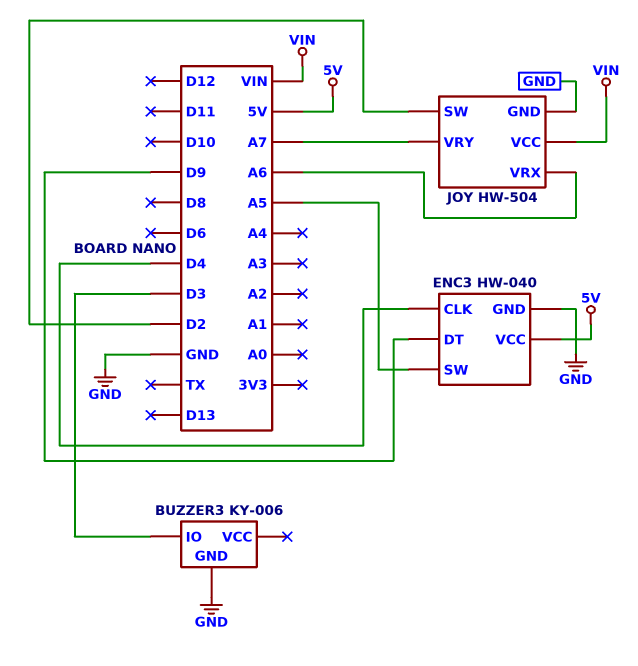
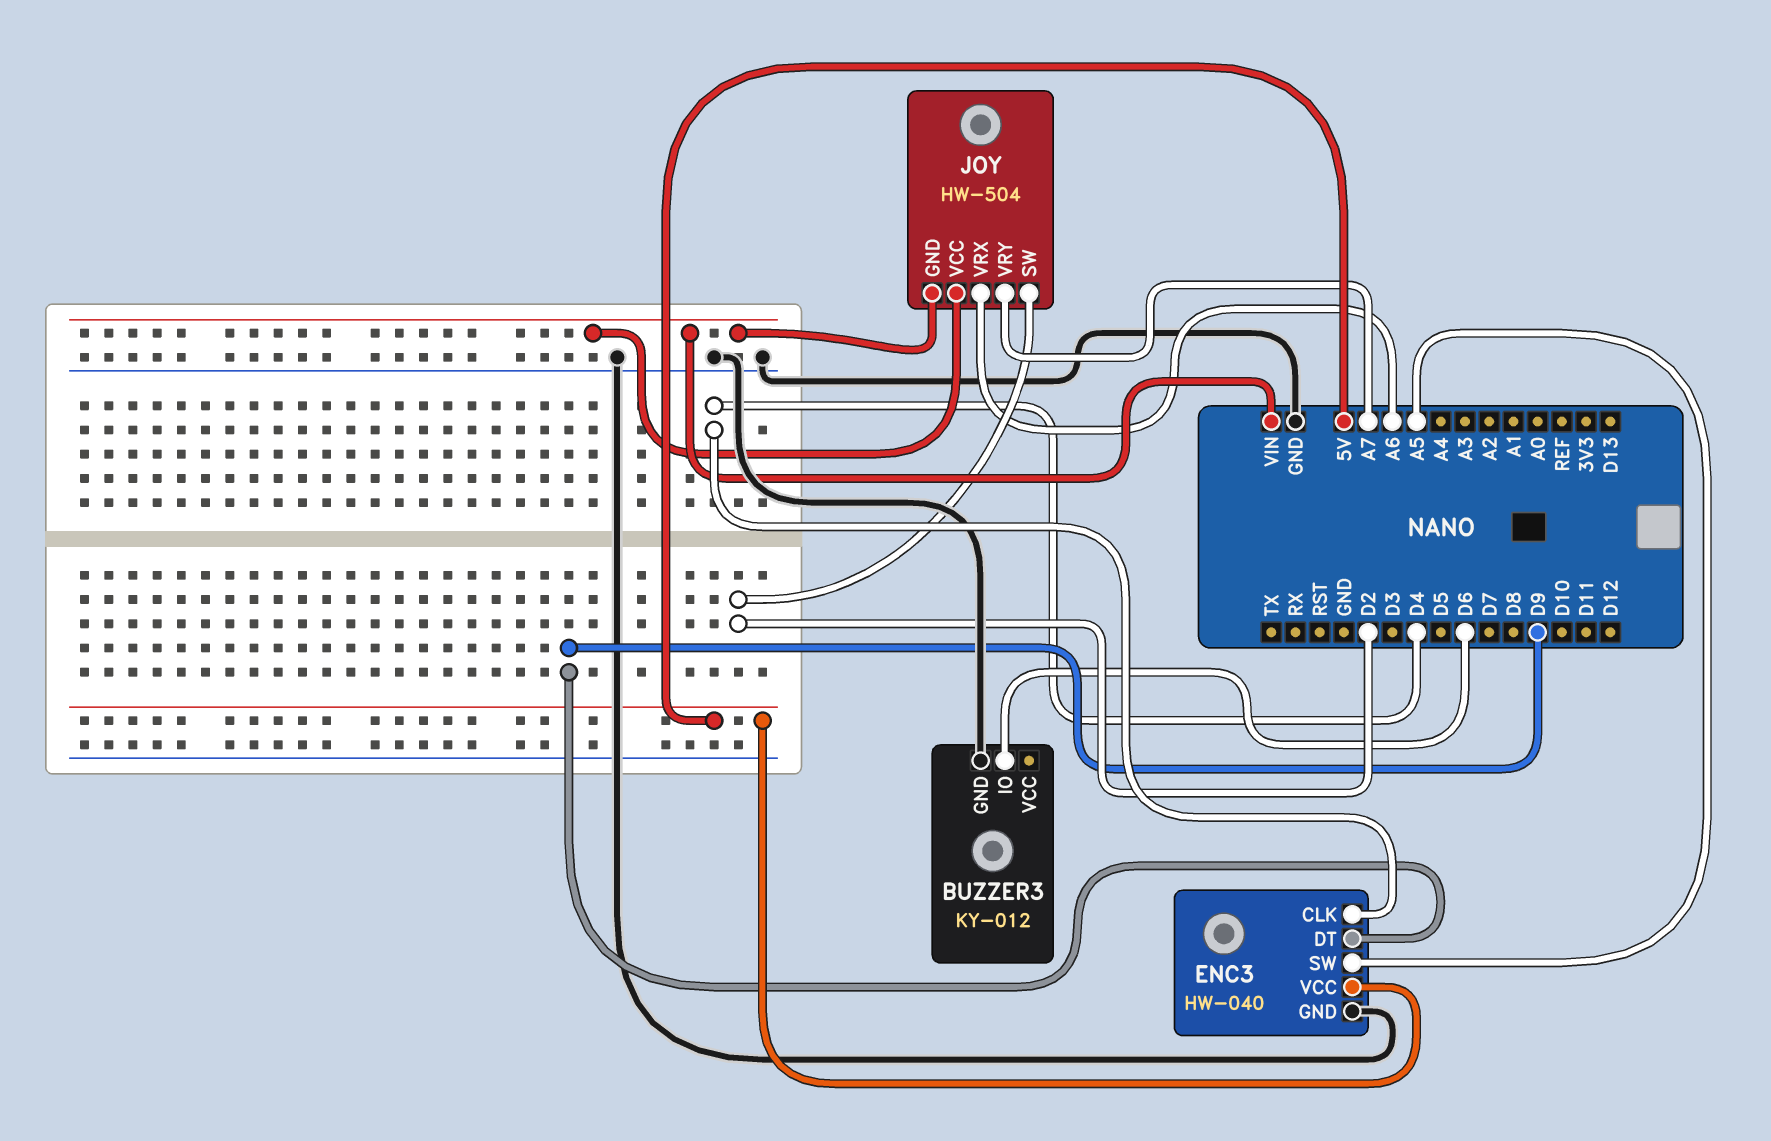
BUZZER3: KY-006 -> KY-012
BUZZER3 pin IO: D3 -> D6
JOY pin GND: GND -> VIN

